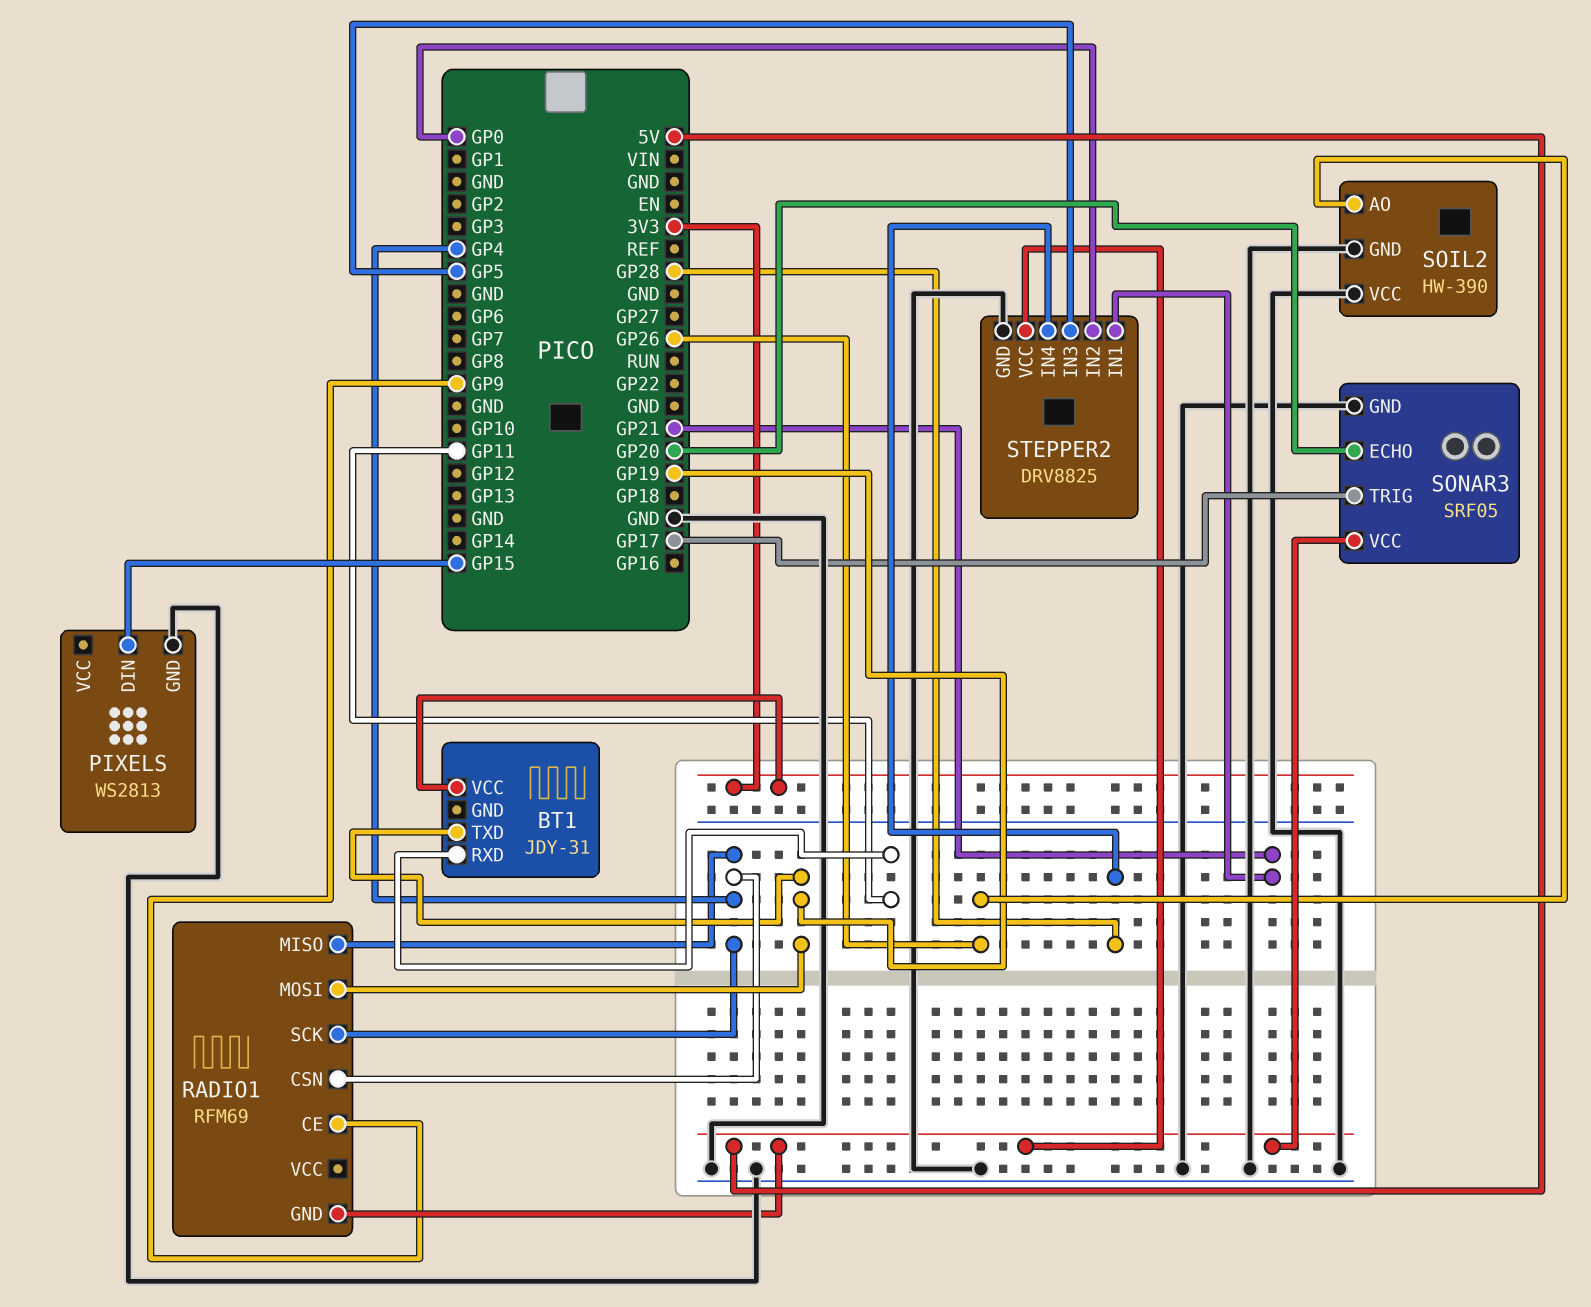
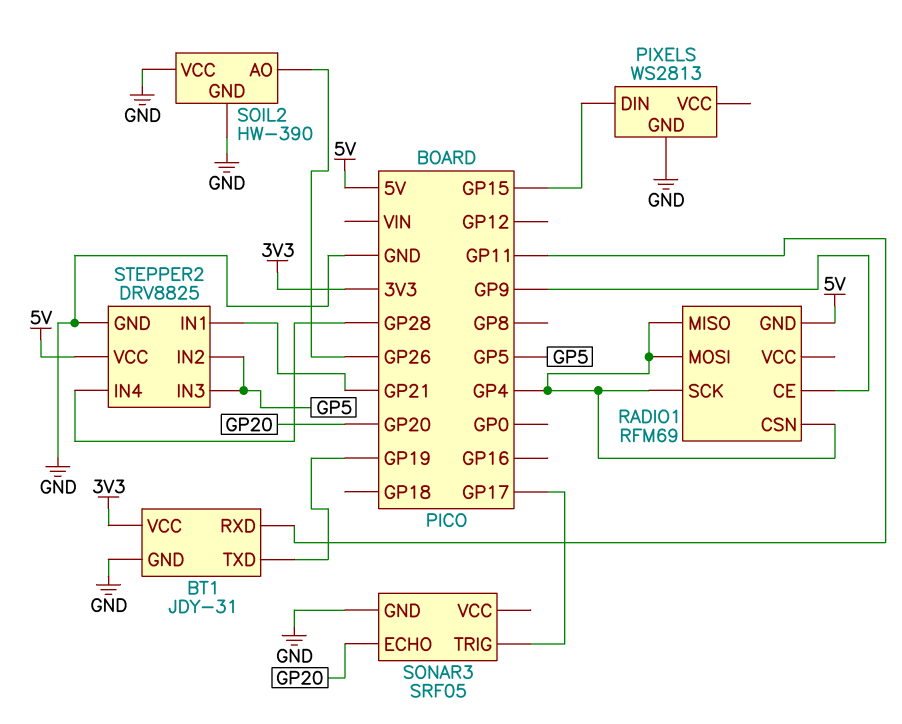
BT1 pin GND: none -> GND
RADIO1 pin MOSI: GP19 -> GP4
SONAR3 pin VCC: 5V -> none
STEPPER2 pin IN2: GP0 -> GP5

